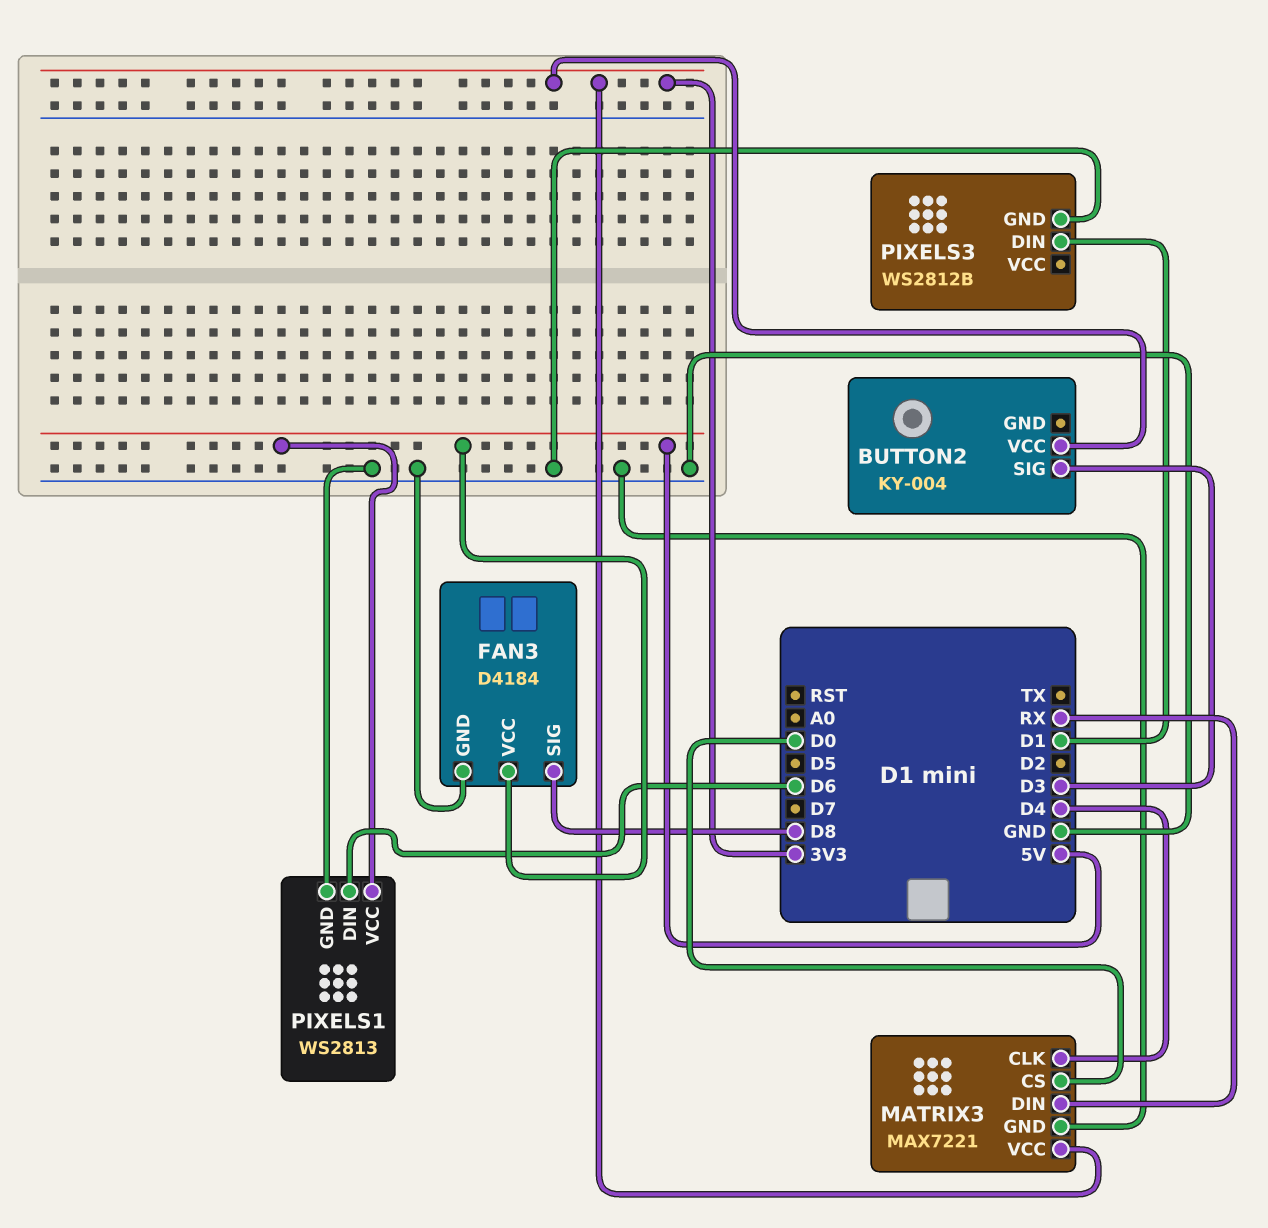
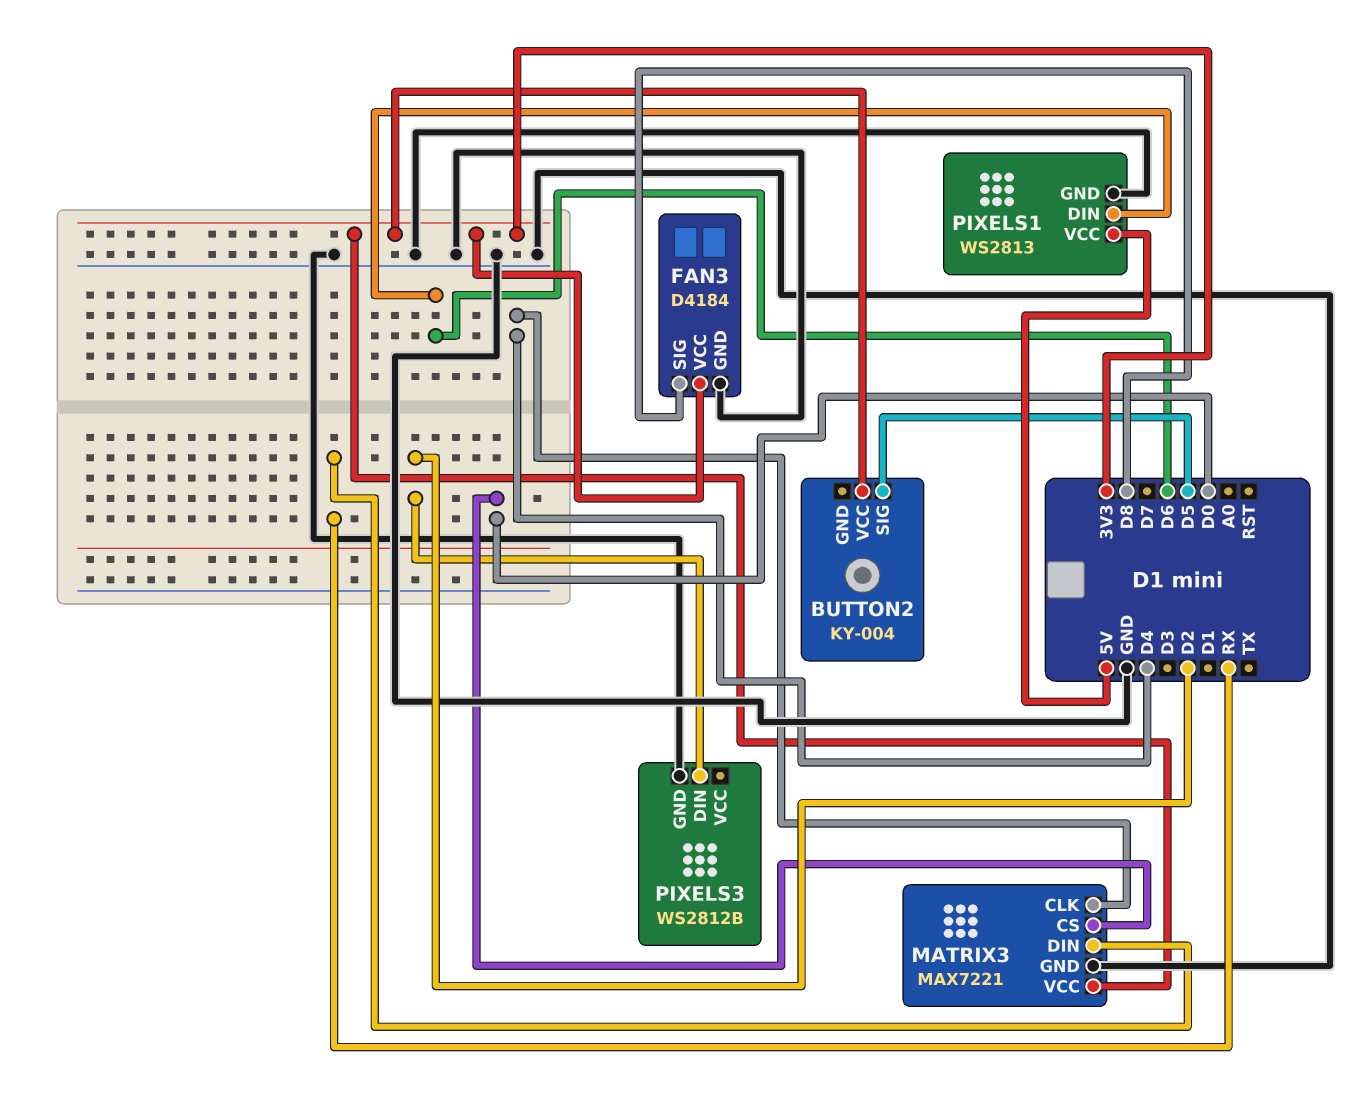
BUTTON2 pin SIG: D3 -> D5
FAN3 pin VCC: 5V -> 3V3
PIXELS3 pin DIN: D1 -> D2

